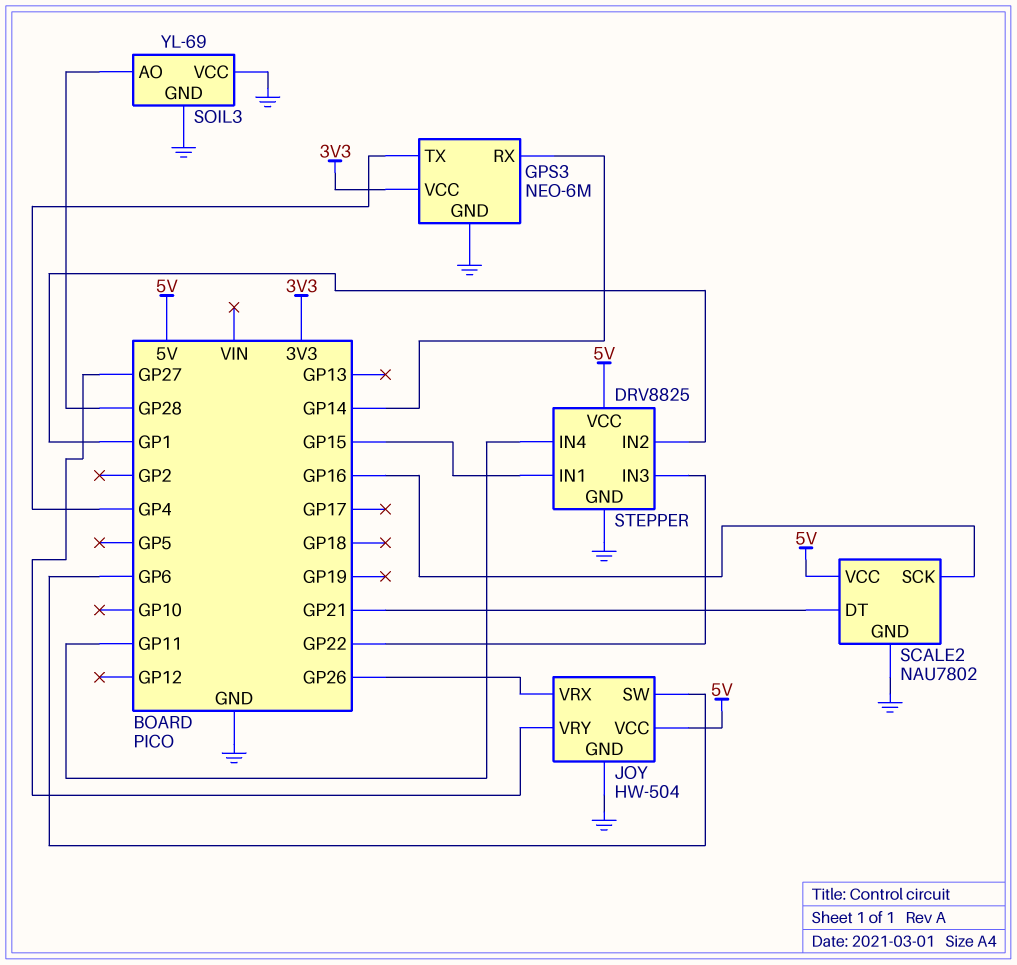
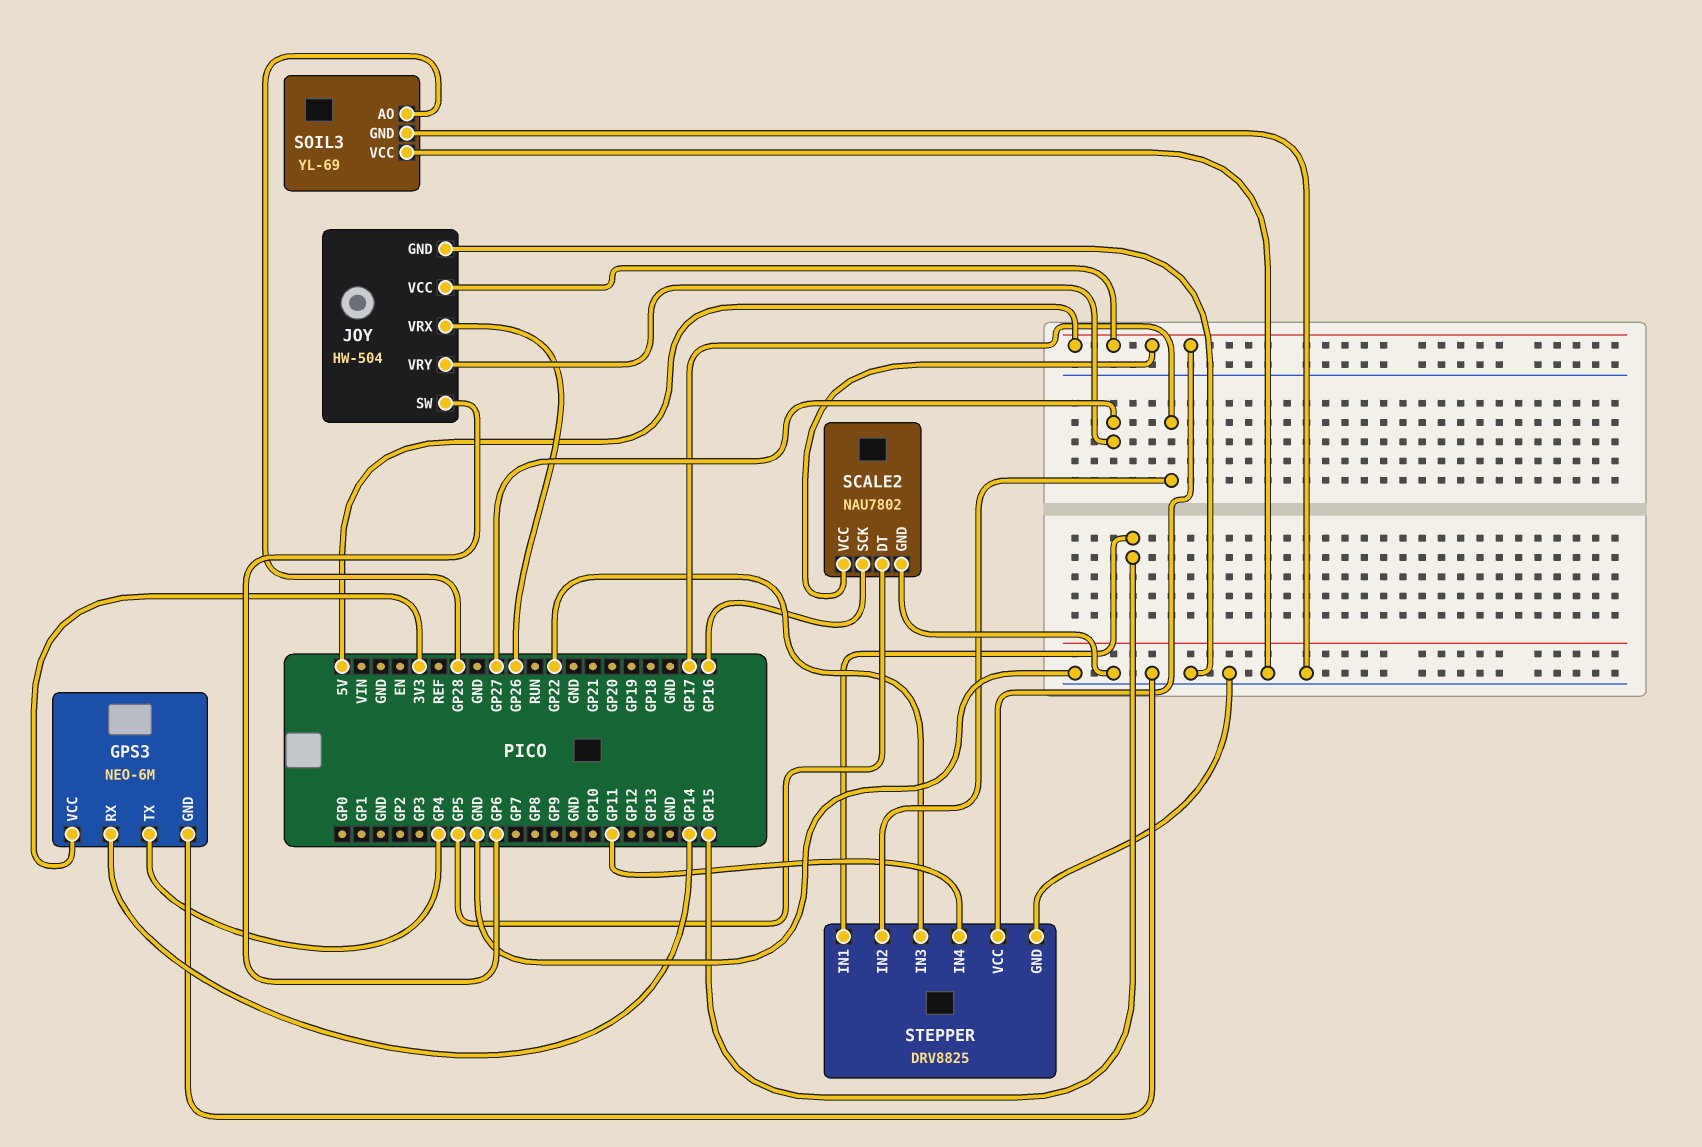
SCALE2 pin DT: GP21 -> GP5
STEPPER pin IN2: GP1 -> GP17

